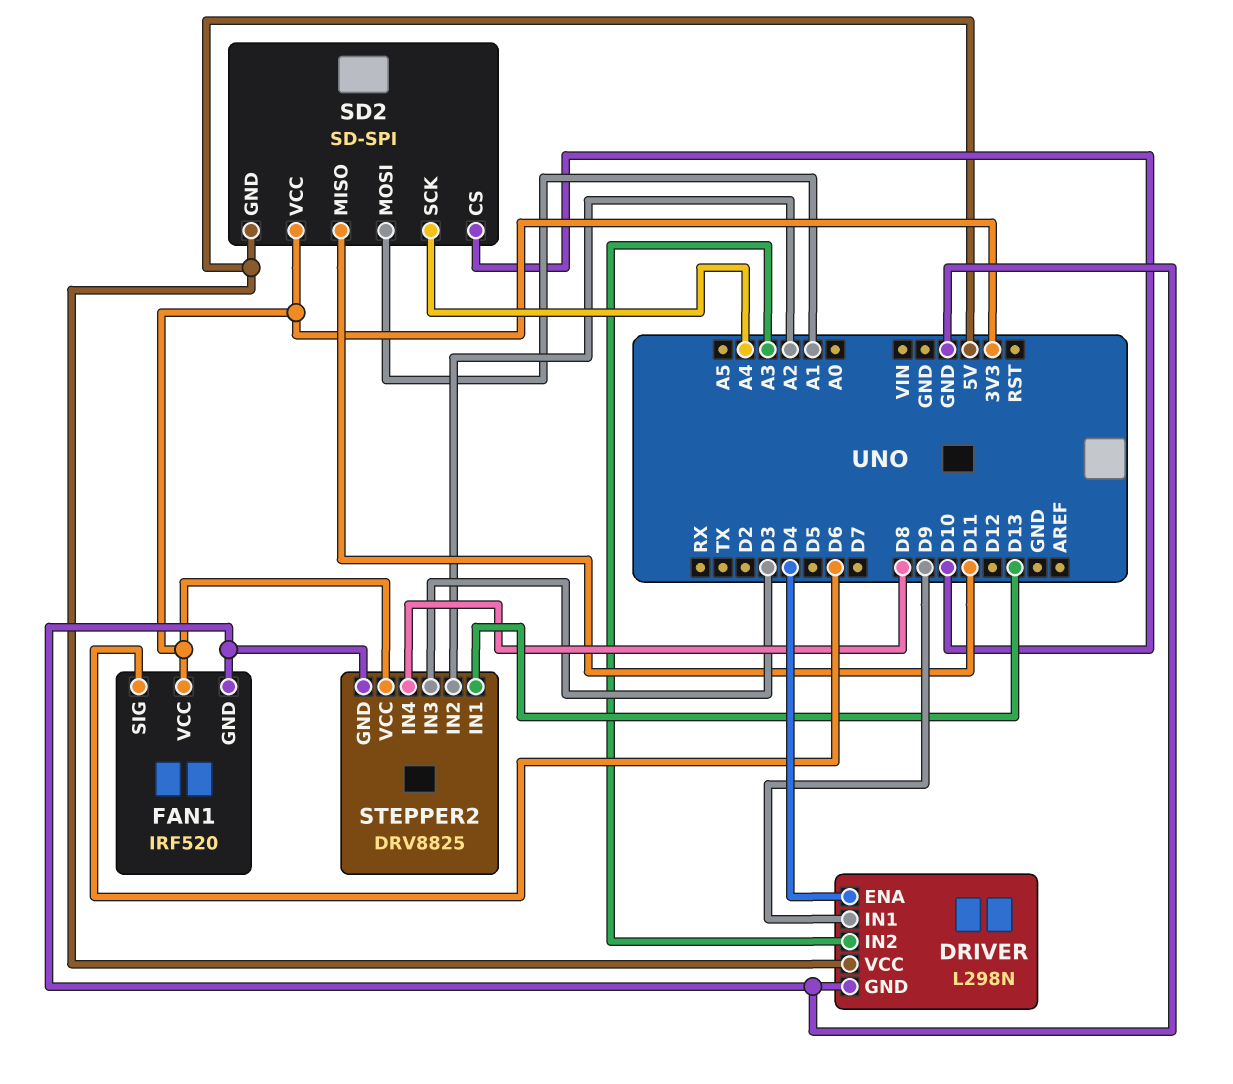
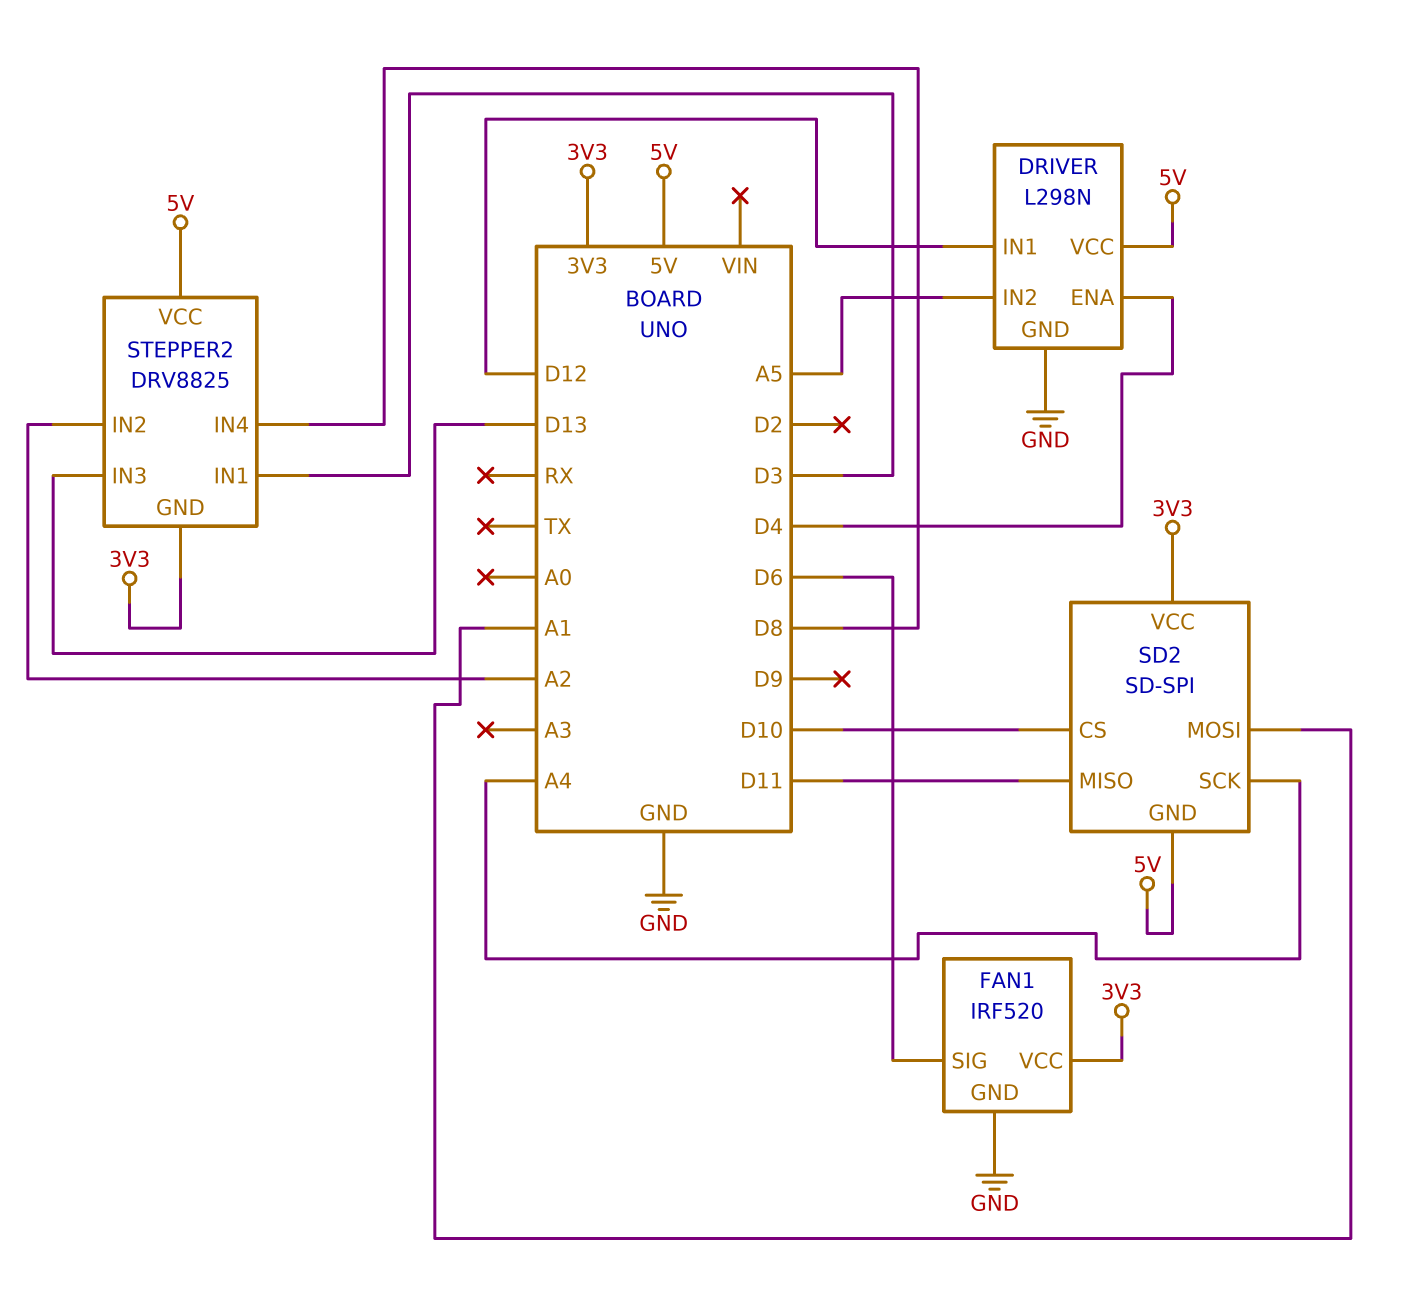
DRIVER pin IN1: D9 -> D12
DRIVER pin IN2: A3 -> A5
STEPPER2 pin GND: GND -> 3V3
STEPPER2 pin IN1: D13 -> D3
STEPPER2 pin IN3: D3 -> D13
STEPPER2 pin VCC: 3V3 -> 5V

